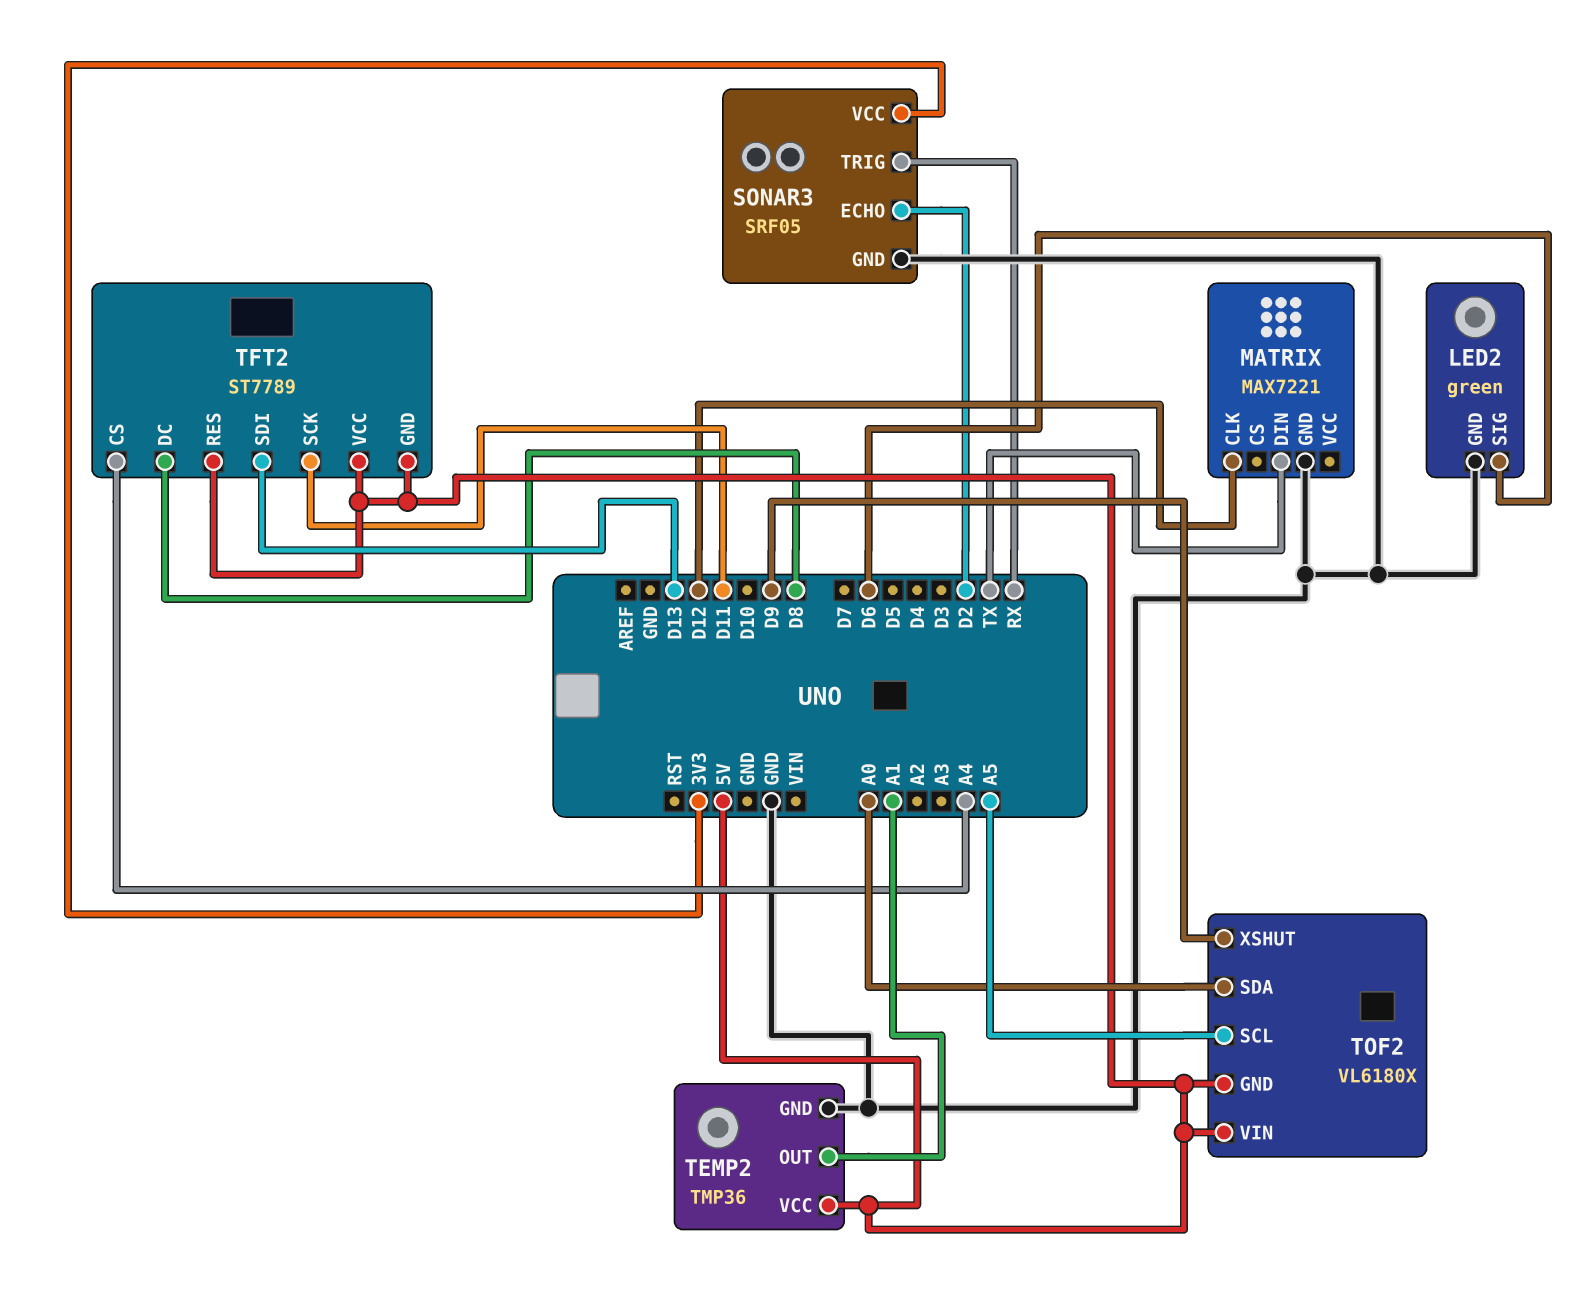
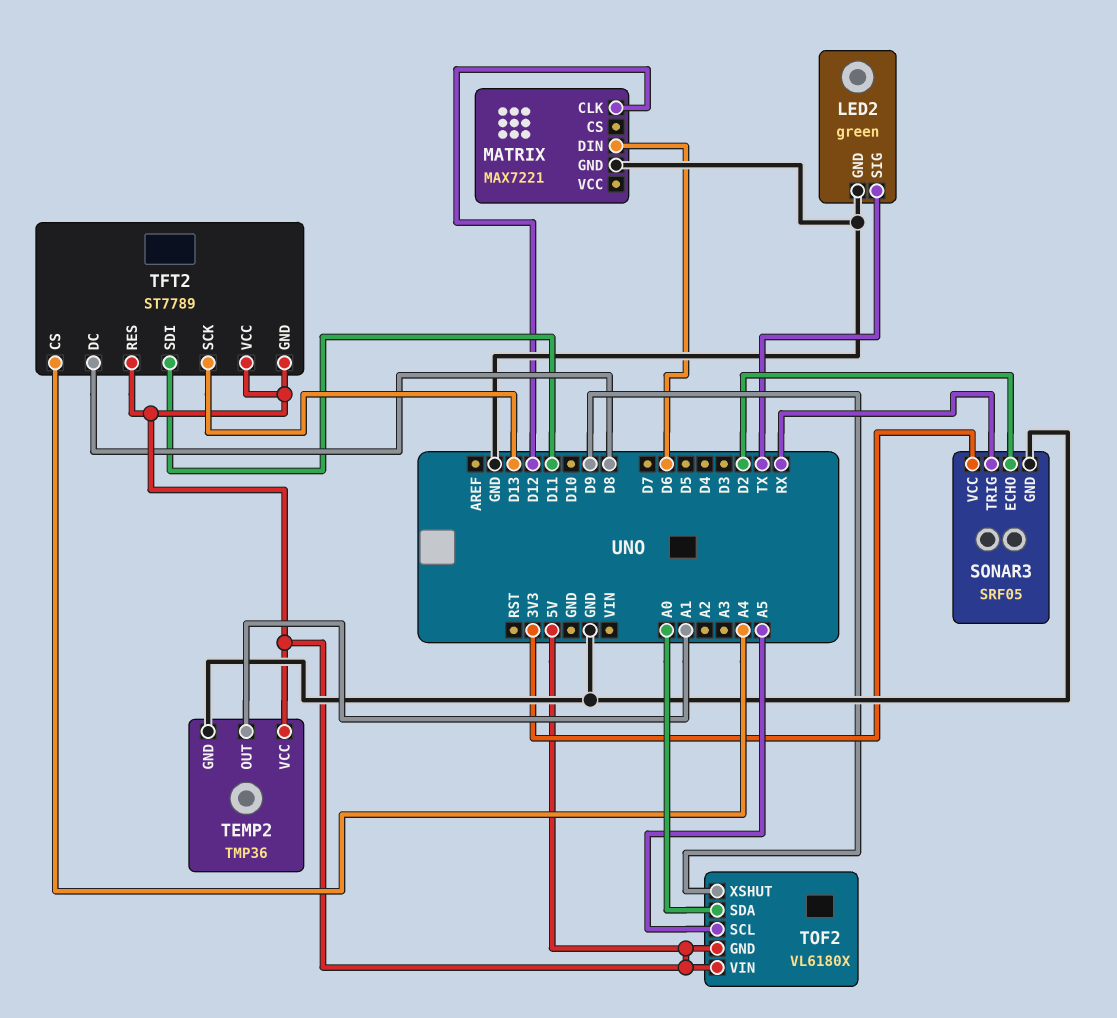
LED2 pin SIG: D6 -> TX
MATRIX pin DIN: TX -> D6
TFT2 pin SCK: D11 -> D13
TFT2 pin SDI: D13 -> D11

